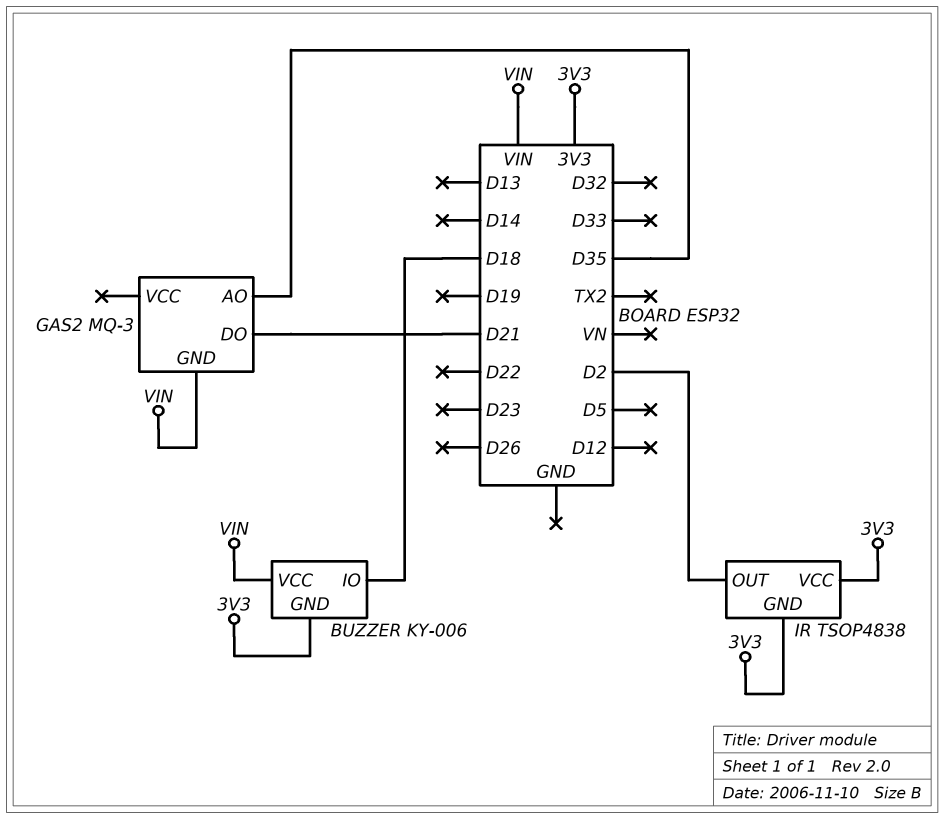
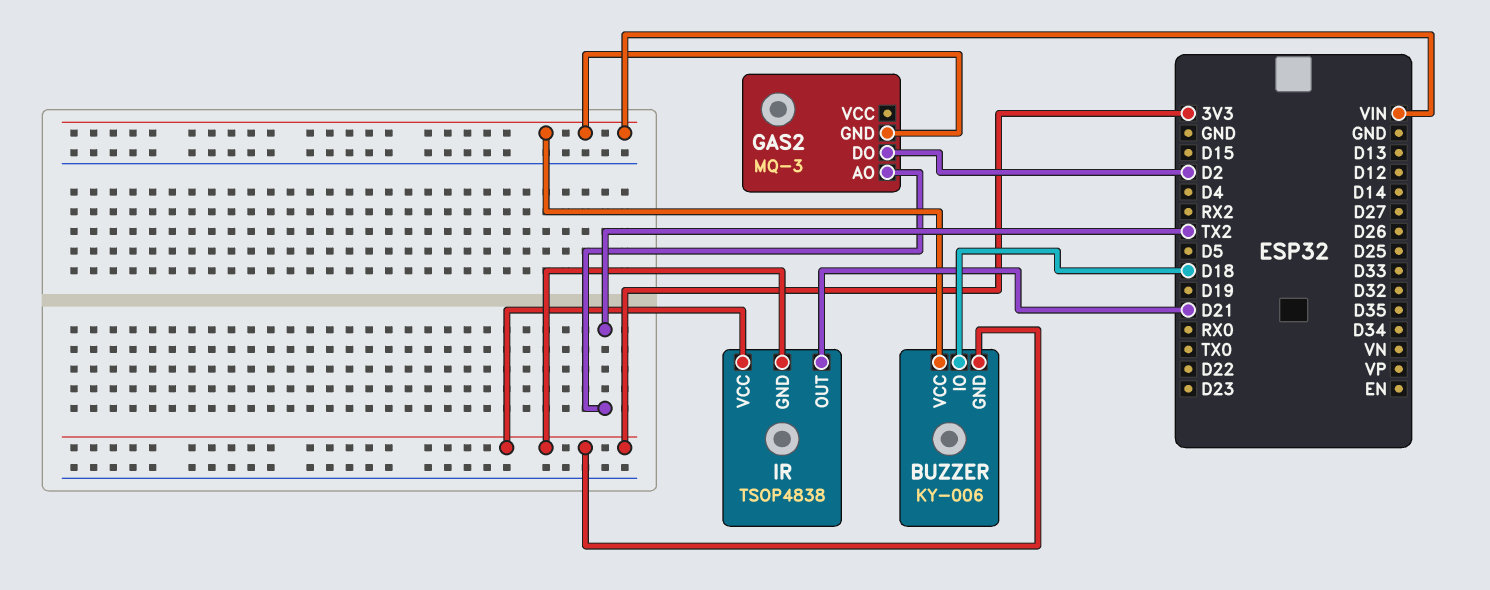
GAS2 pin AO: D35 -> TX2
GAS2 pin DO: D21 -> D2
IR pin OUT: D2 -> D21

